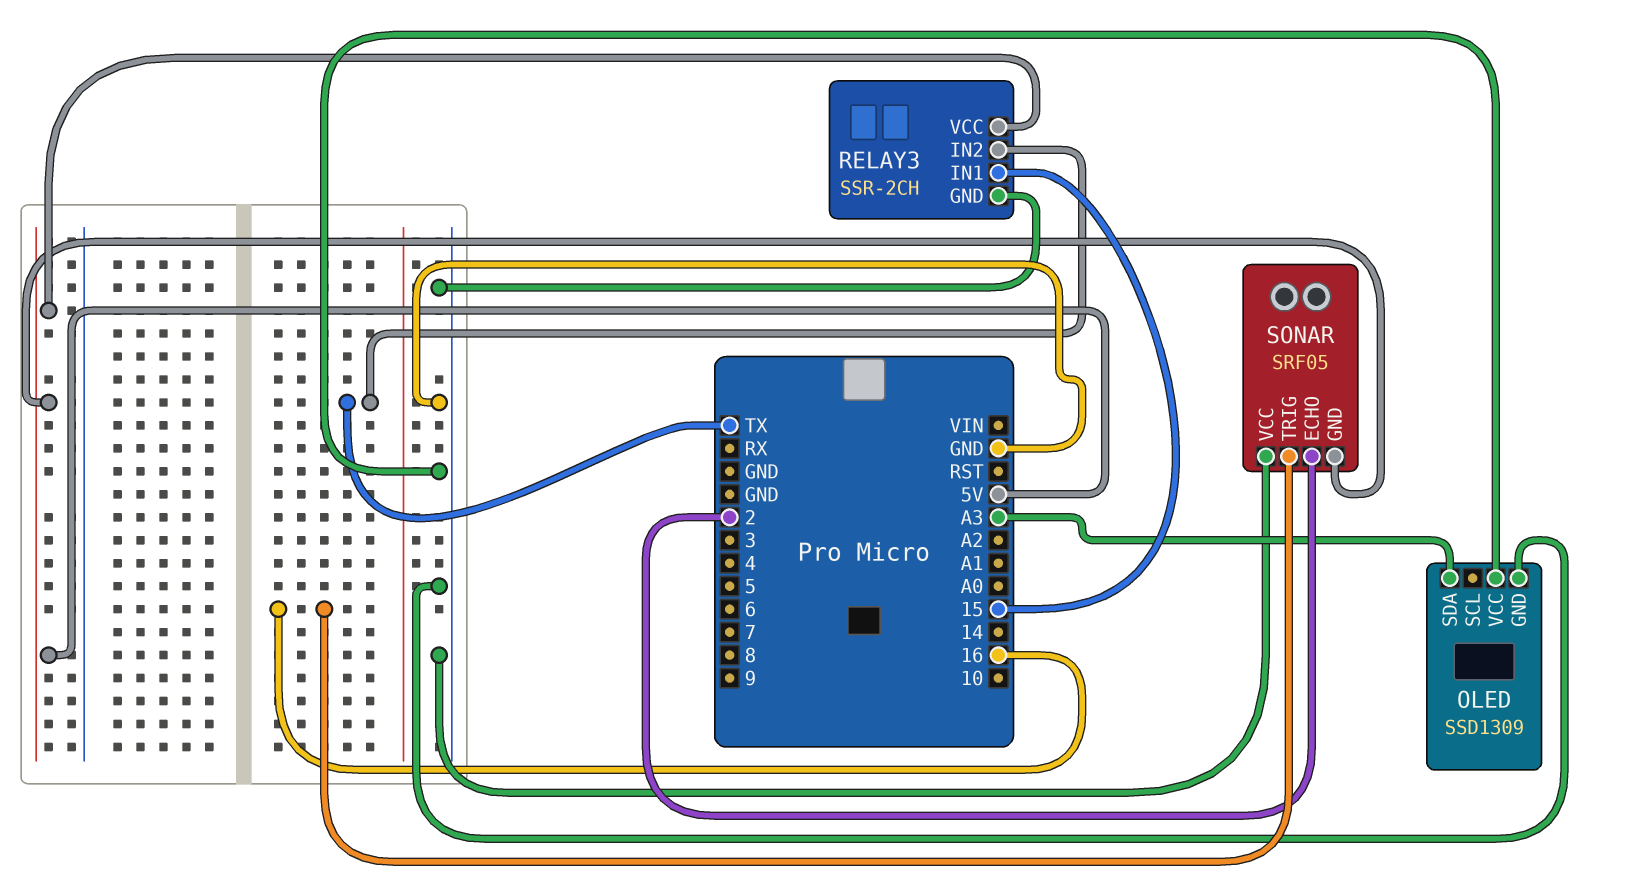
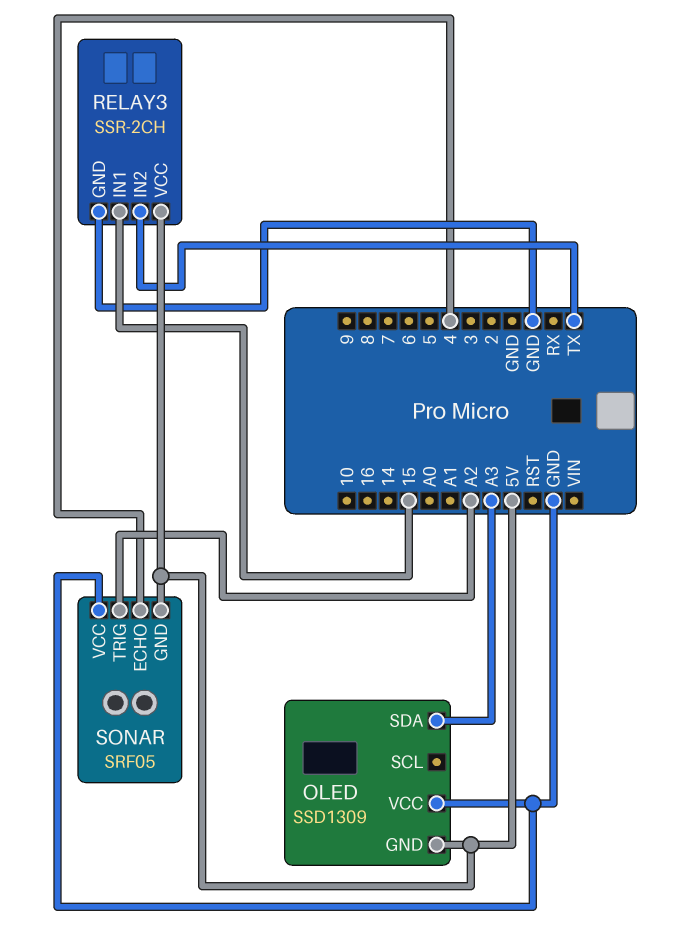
OLED pin GND: GND -> 5V
SONAR pin ECHO: 2 -> 4
SONAR pin TRIG: 16 -> A2

